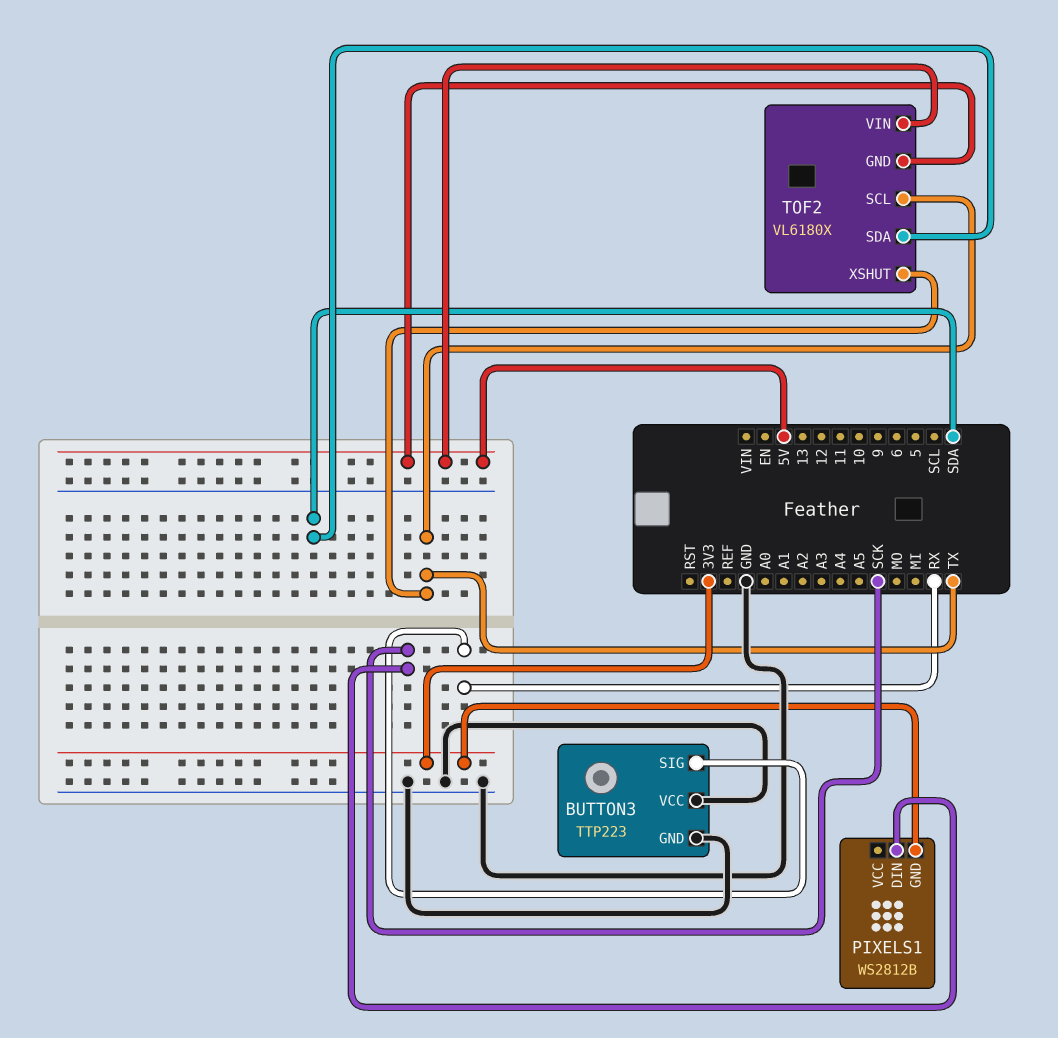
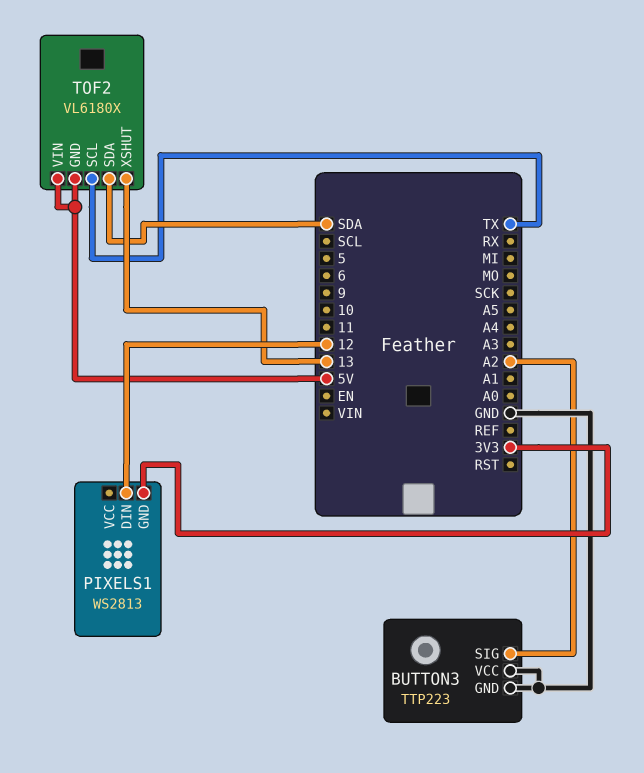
BUTTON3 pin SIG: RX -> A2
PIXELS1: WS2812B -> WS2813
PIXELS1 pin DIN: SCK -> 12
TOF2 pin XSHUT: TX -> 13

